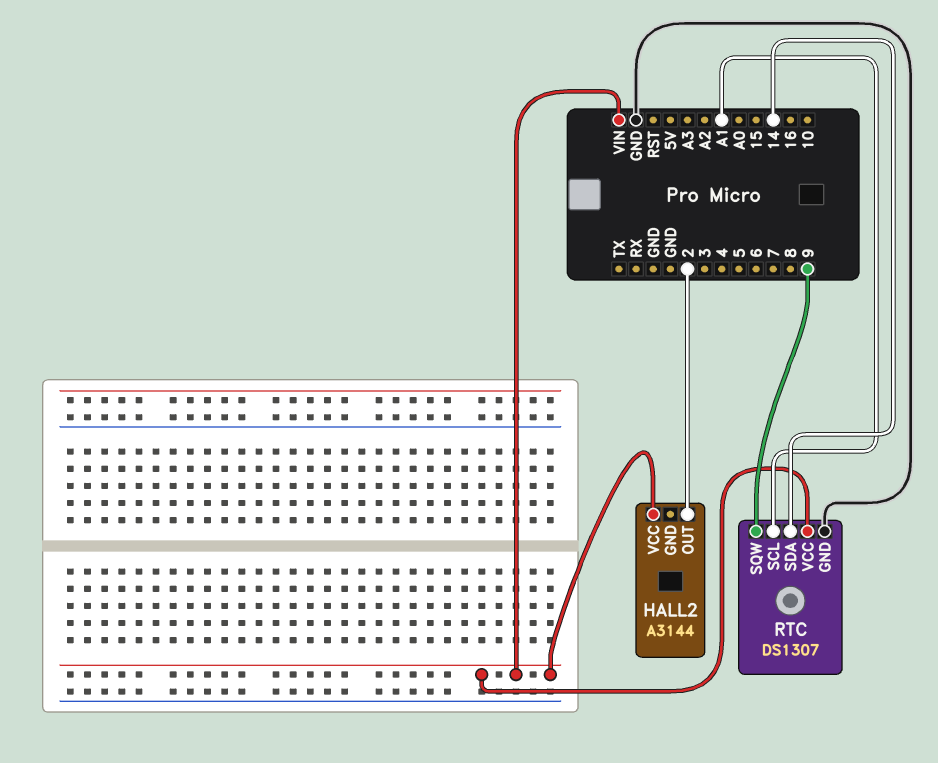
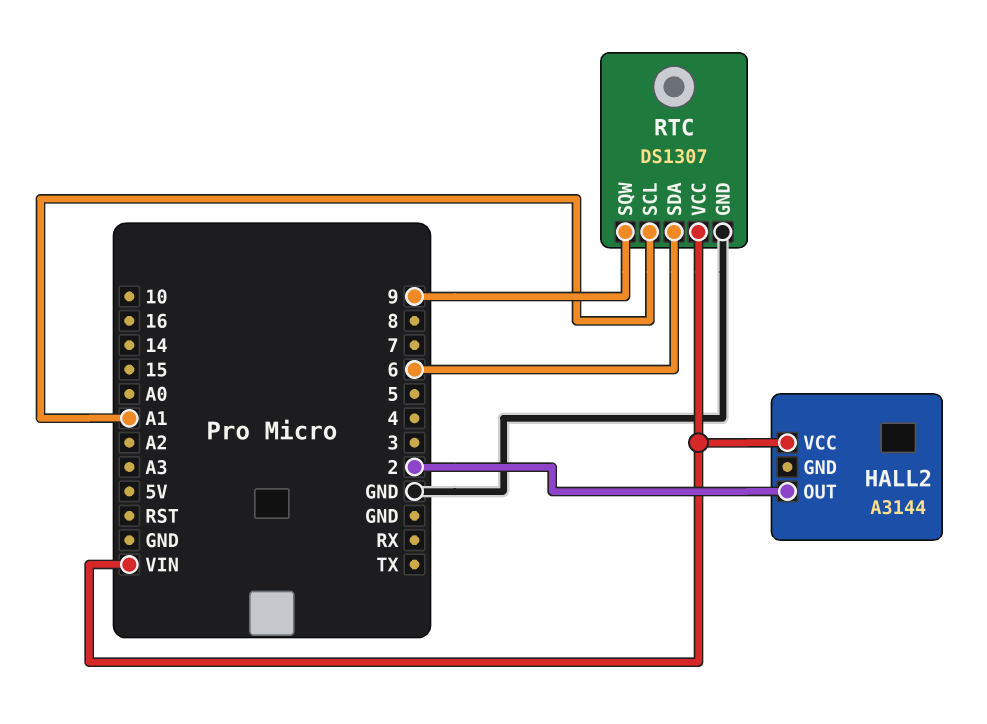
RTC pin SDA: 14 -> 6

